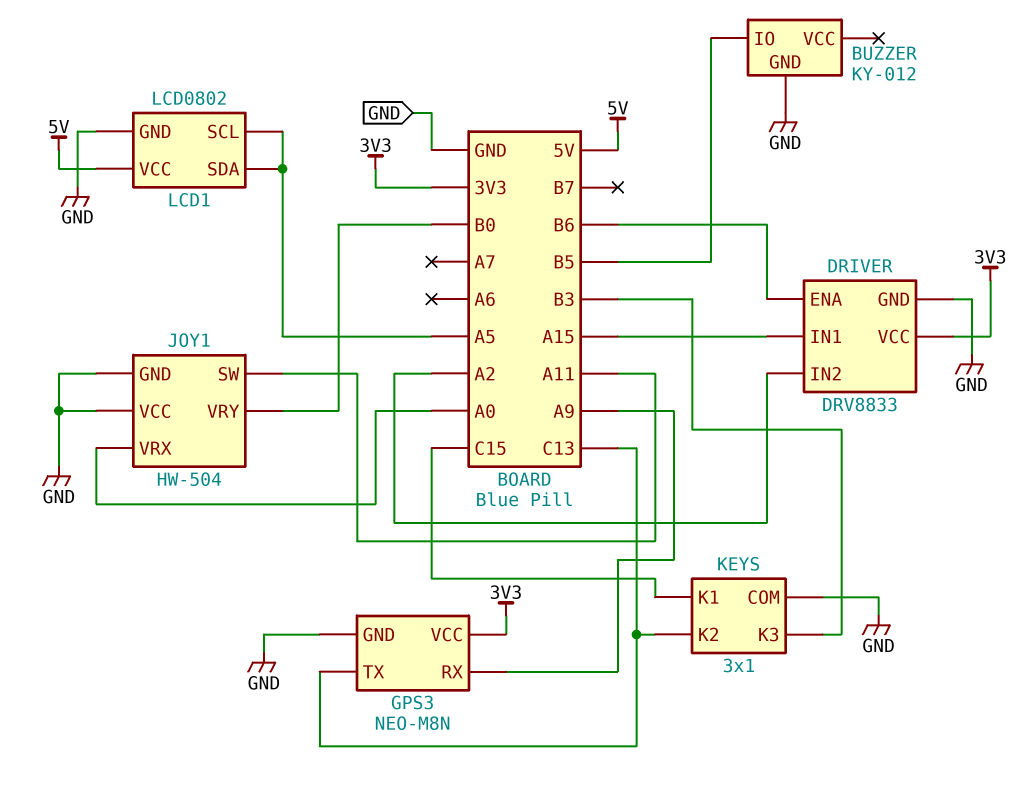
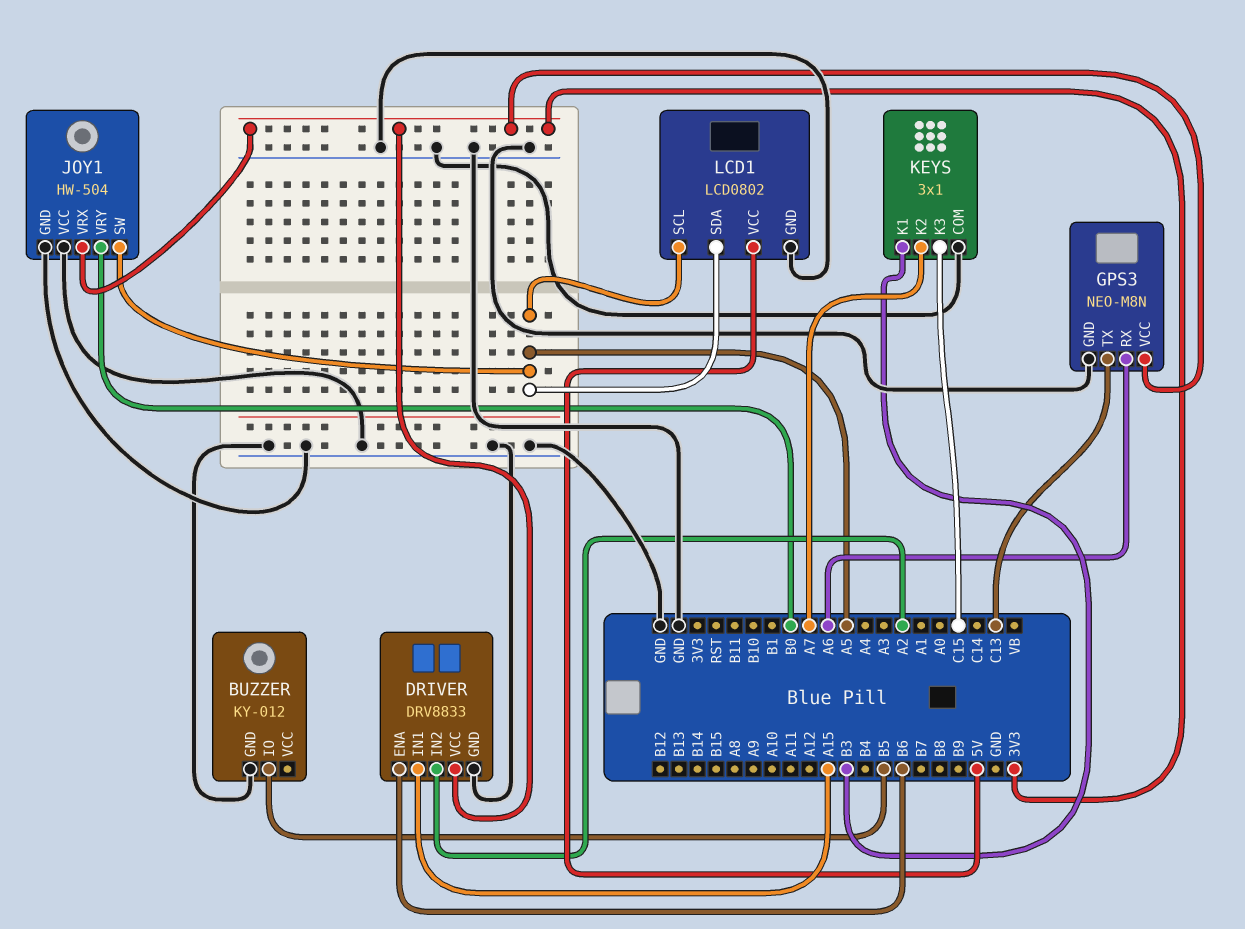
GPS3 pin RX: A9 -> A6
JOY1 pin SW: A11 -> A5
JOY1 pin VRX: A0 -> 3V3
KEYS pin K1: C15 -> B3
KEYS pin K2: C13 -> A7
KEYS pin K3: B3 -> C15

